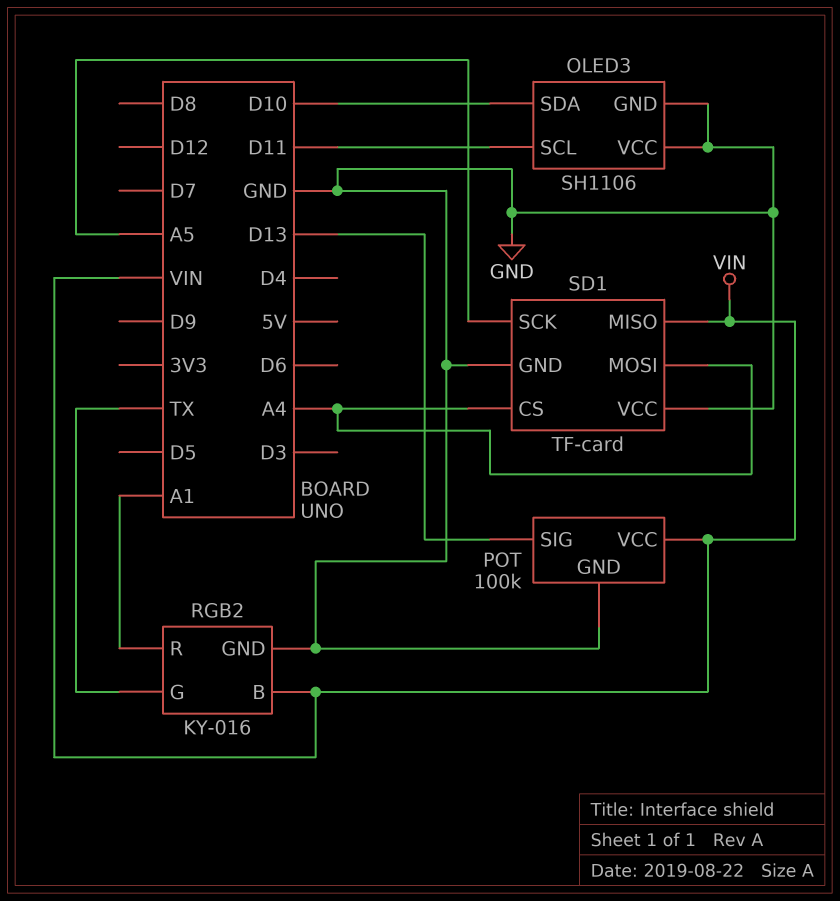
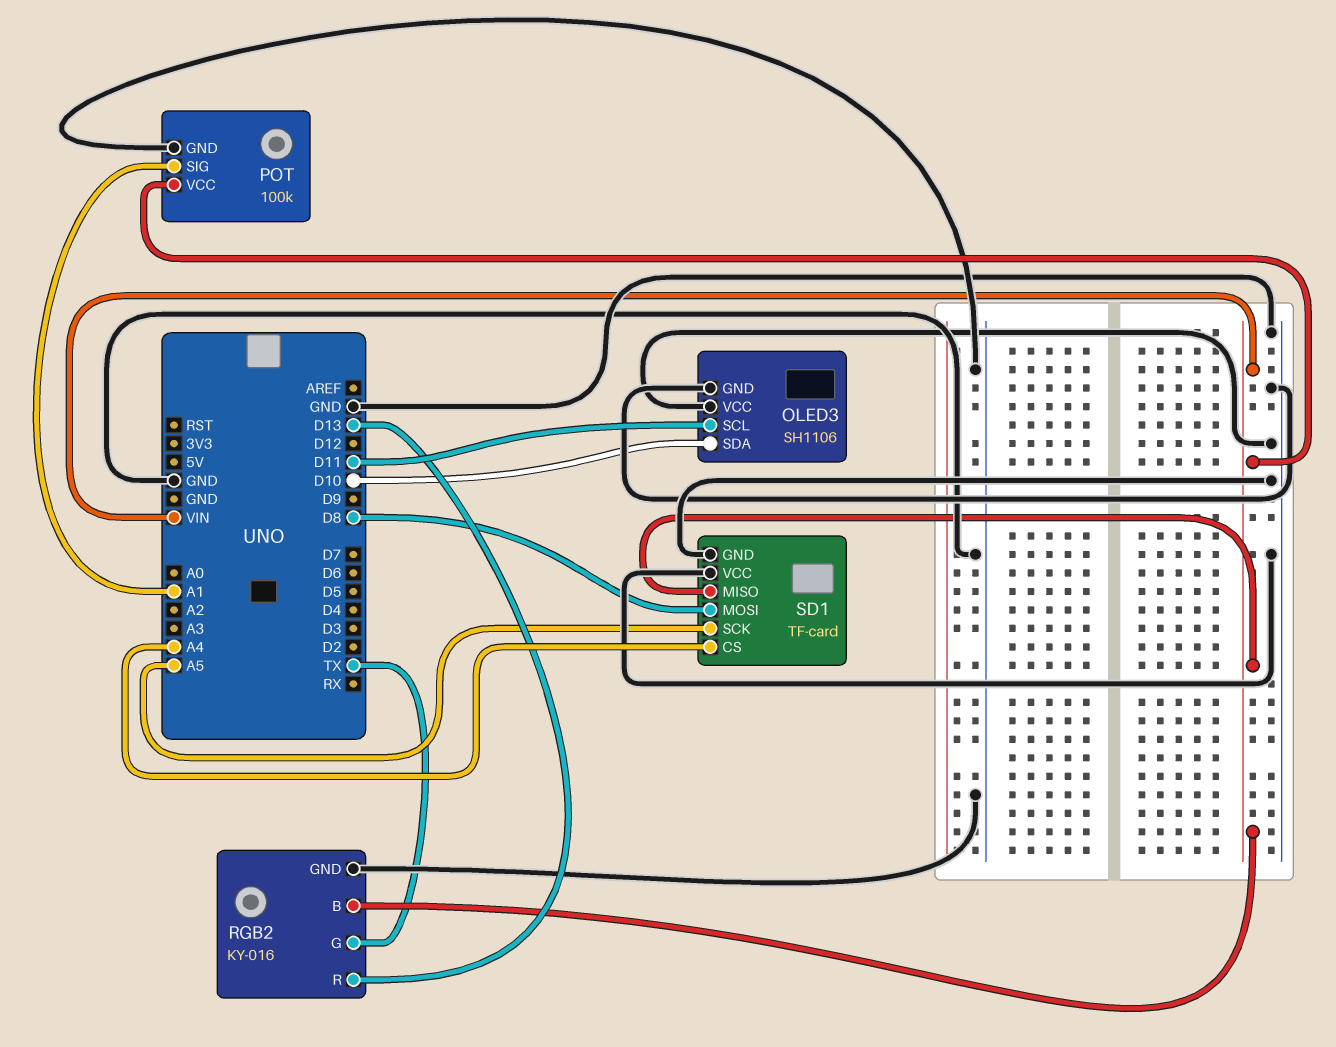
POT pin SIG: D13 -> A1
RGB2 pin R: A1 -> D13
SD1 pin MOSI: A4 -> D8

